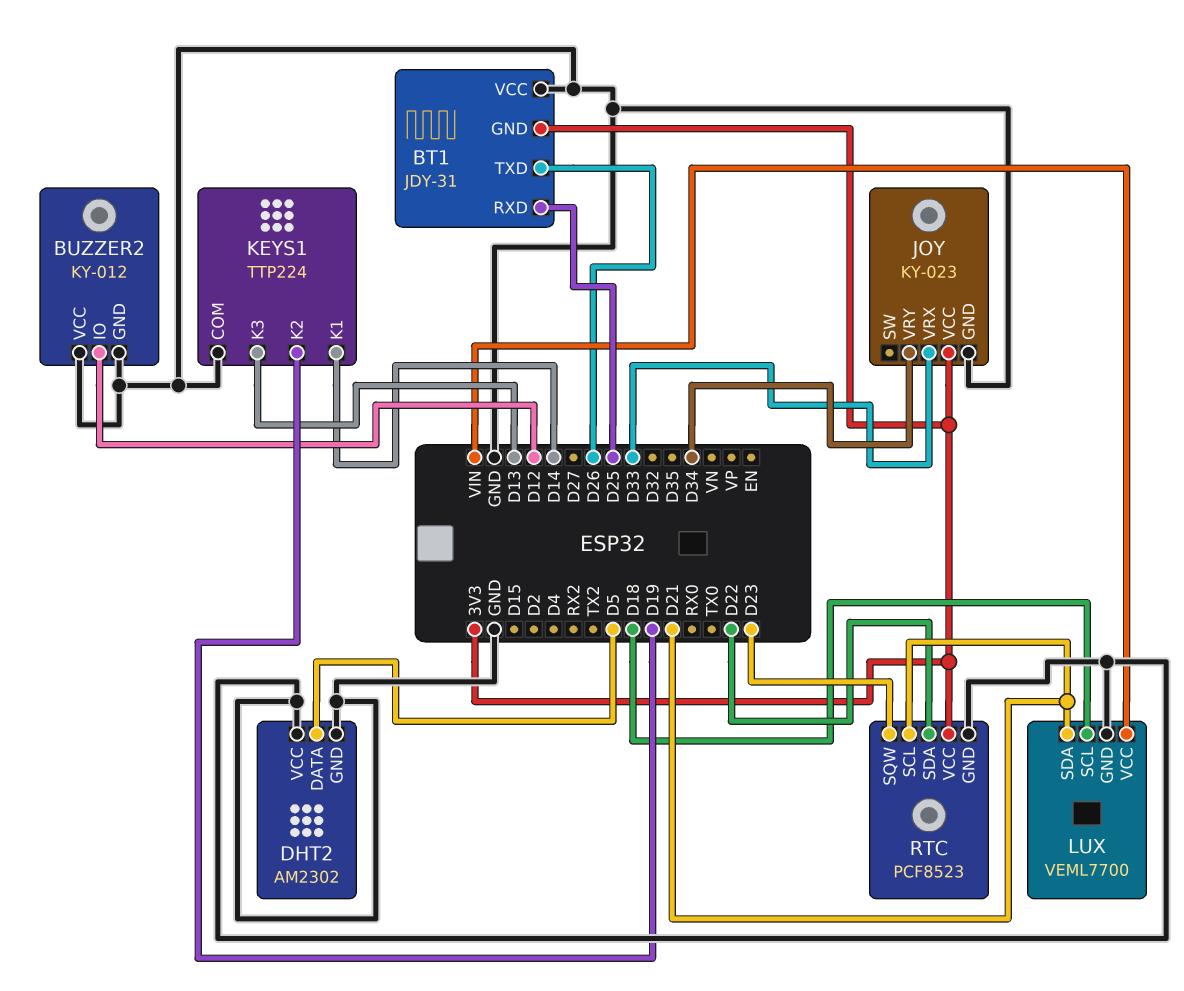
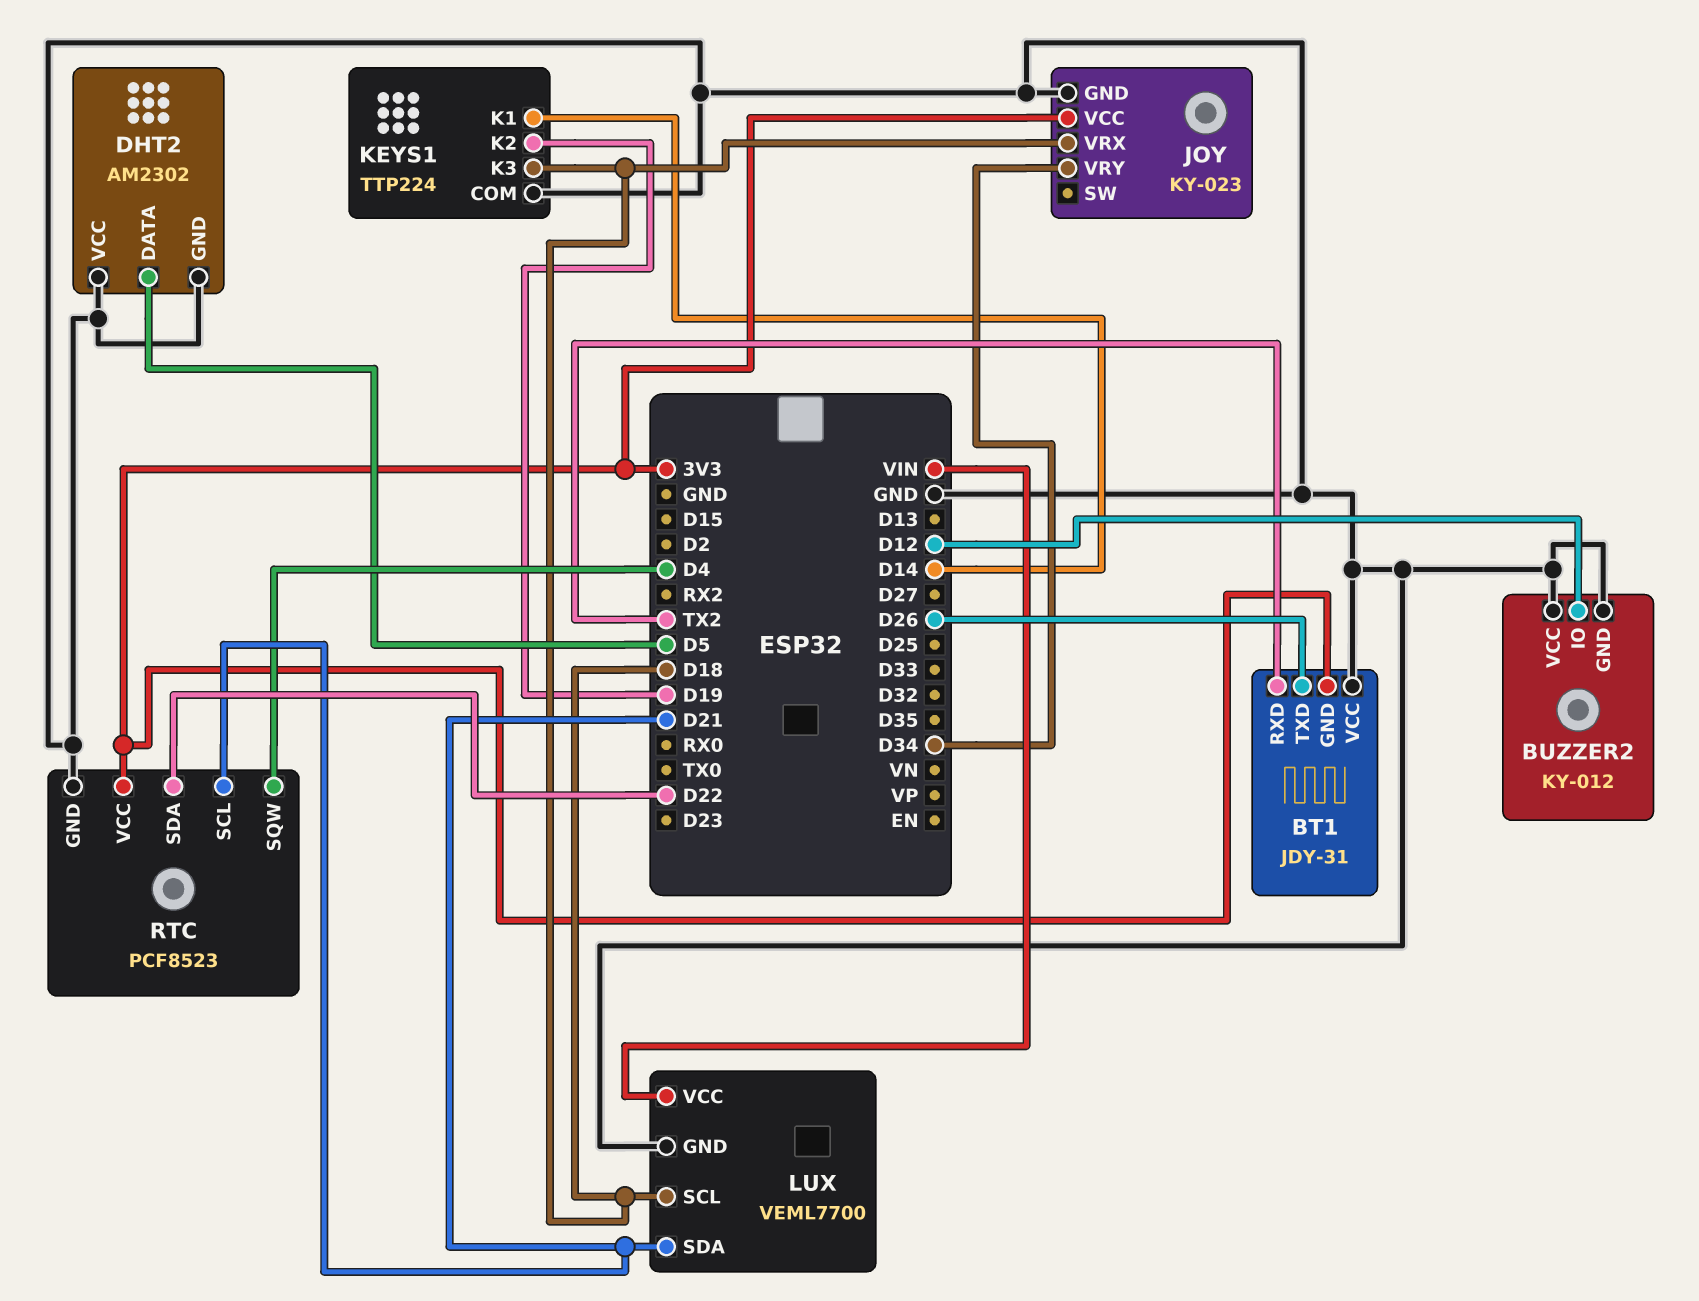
BT1 pin RXD: D25 -> TX2
JOY pin VRX: D33 -> D18
KEYS1 pin K3: D13 -> D18
RTC pin SQW: D23 -> D4

